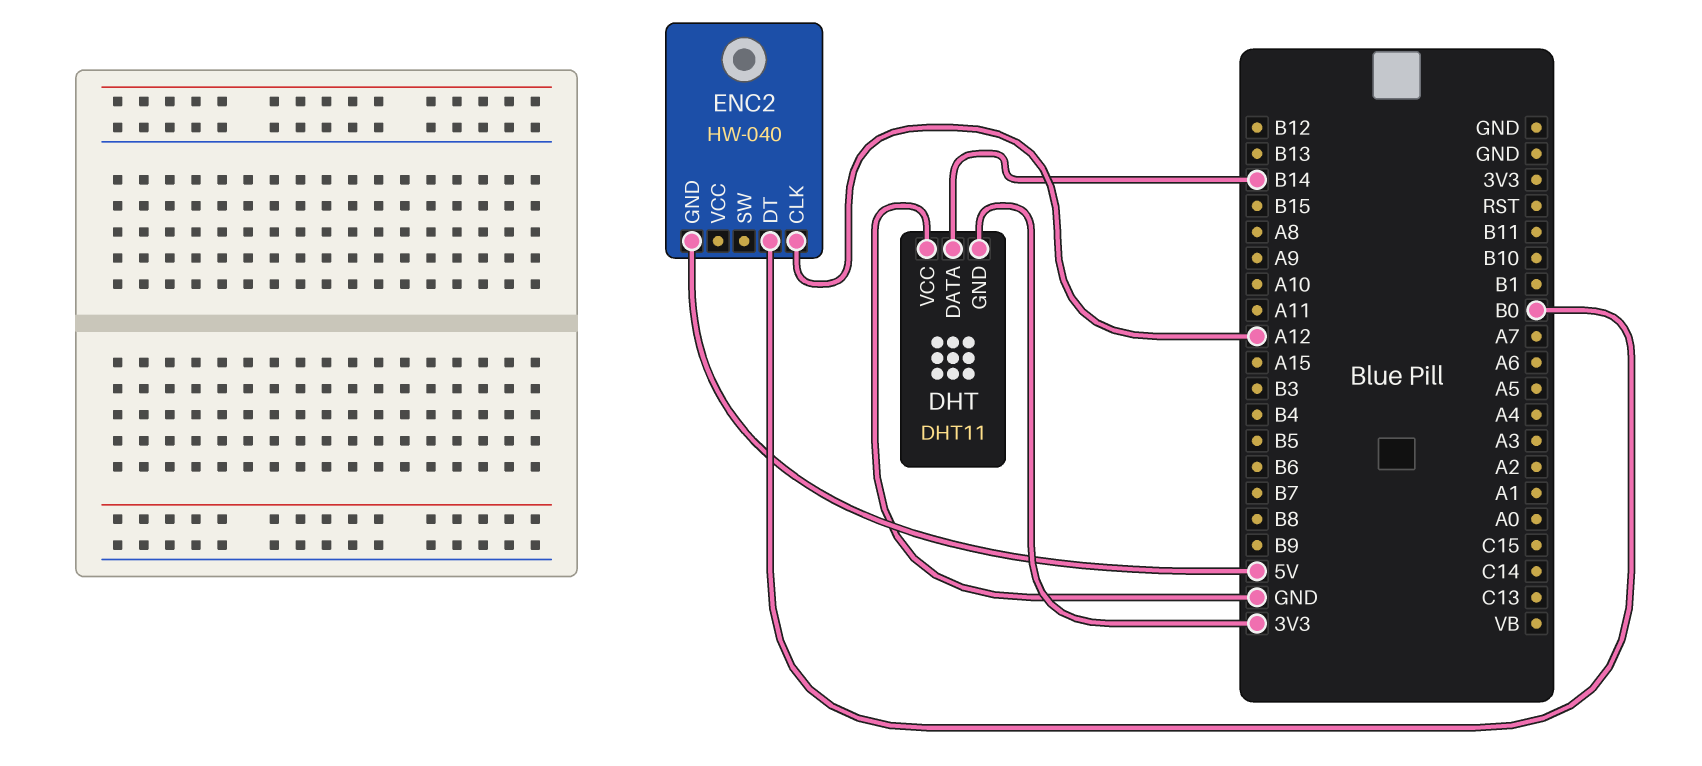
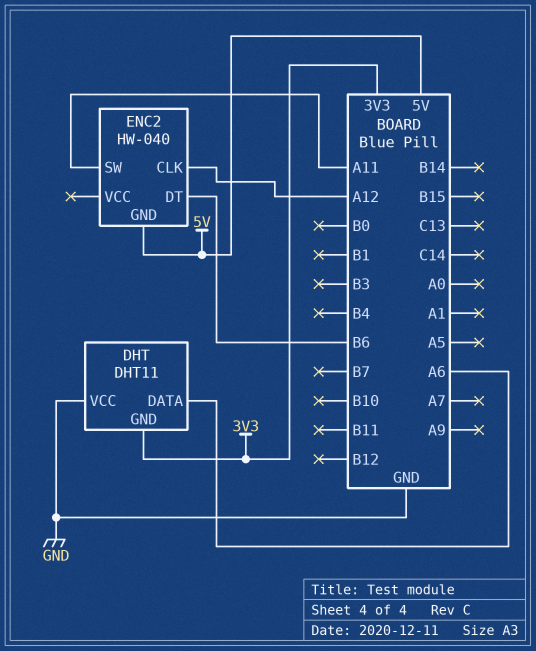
DHT pin DATA: B14 -> A6
ENC2 pin DT: B0 -> B6
ENC2 pin SW: none -> A11

